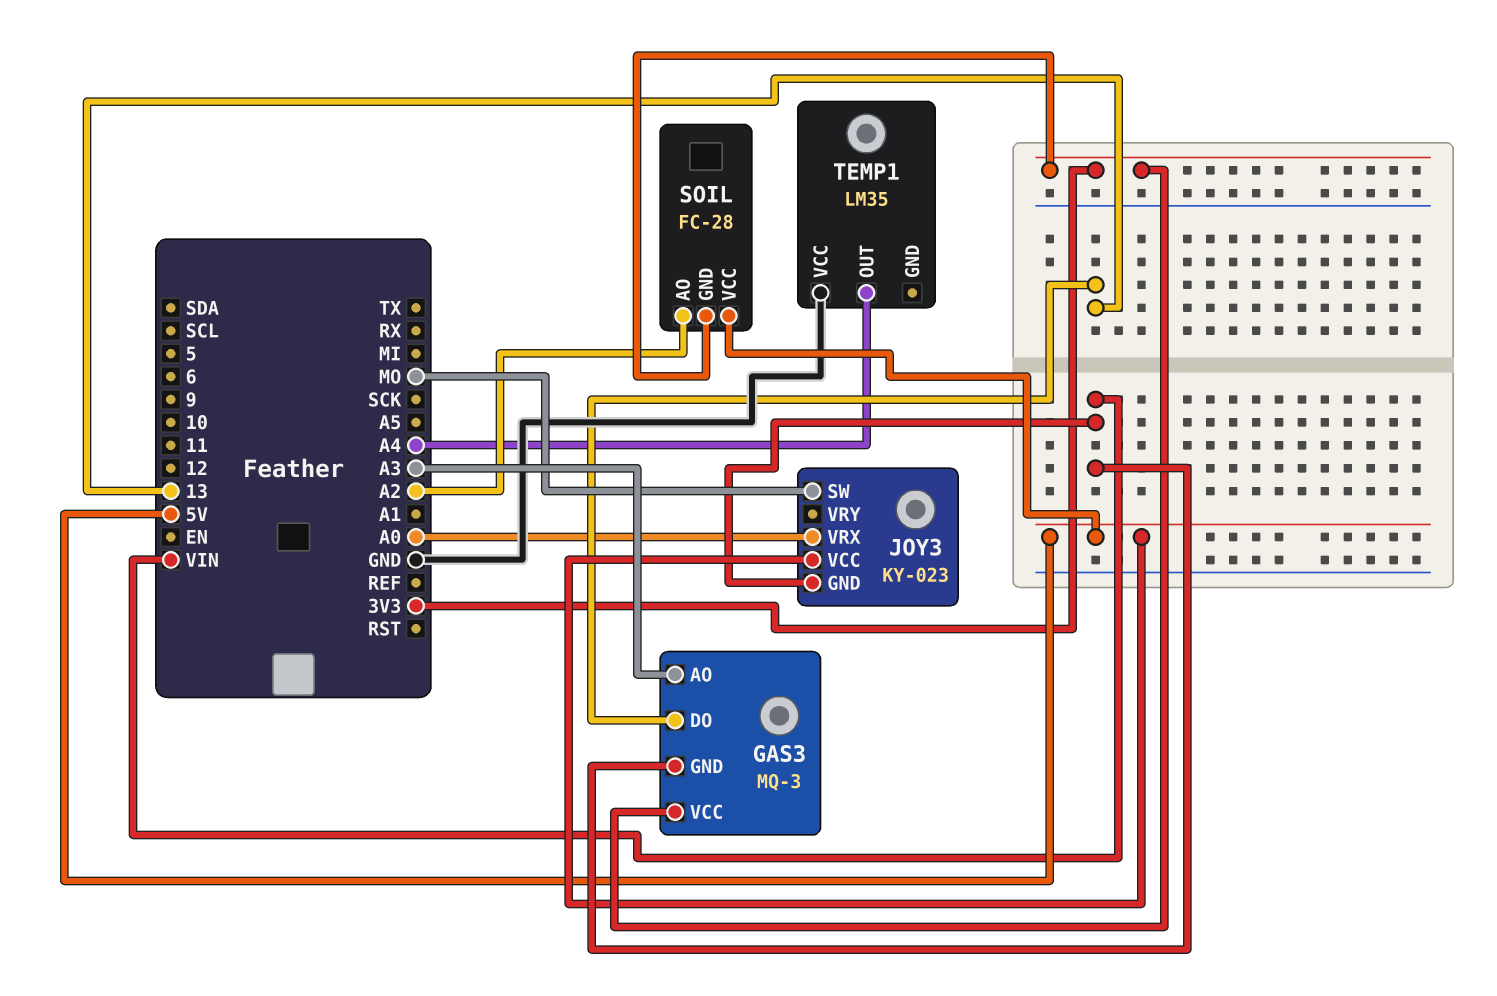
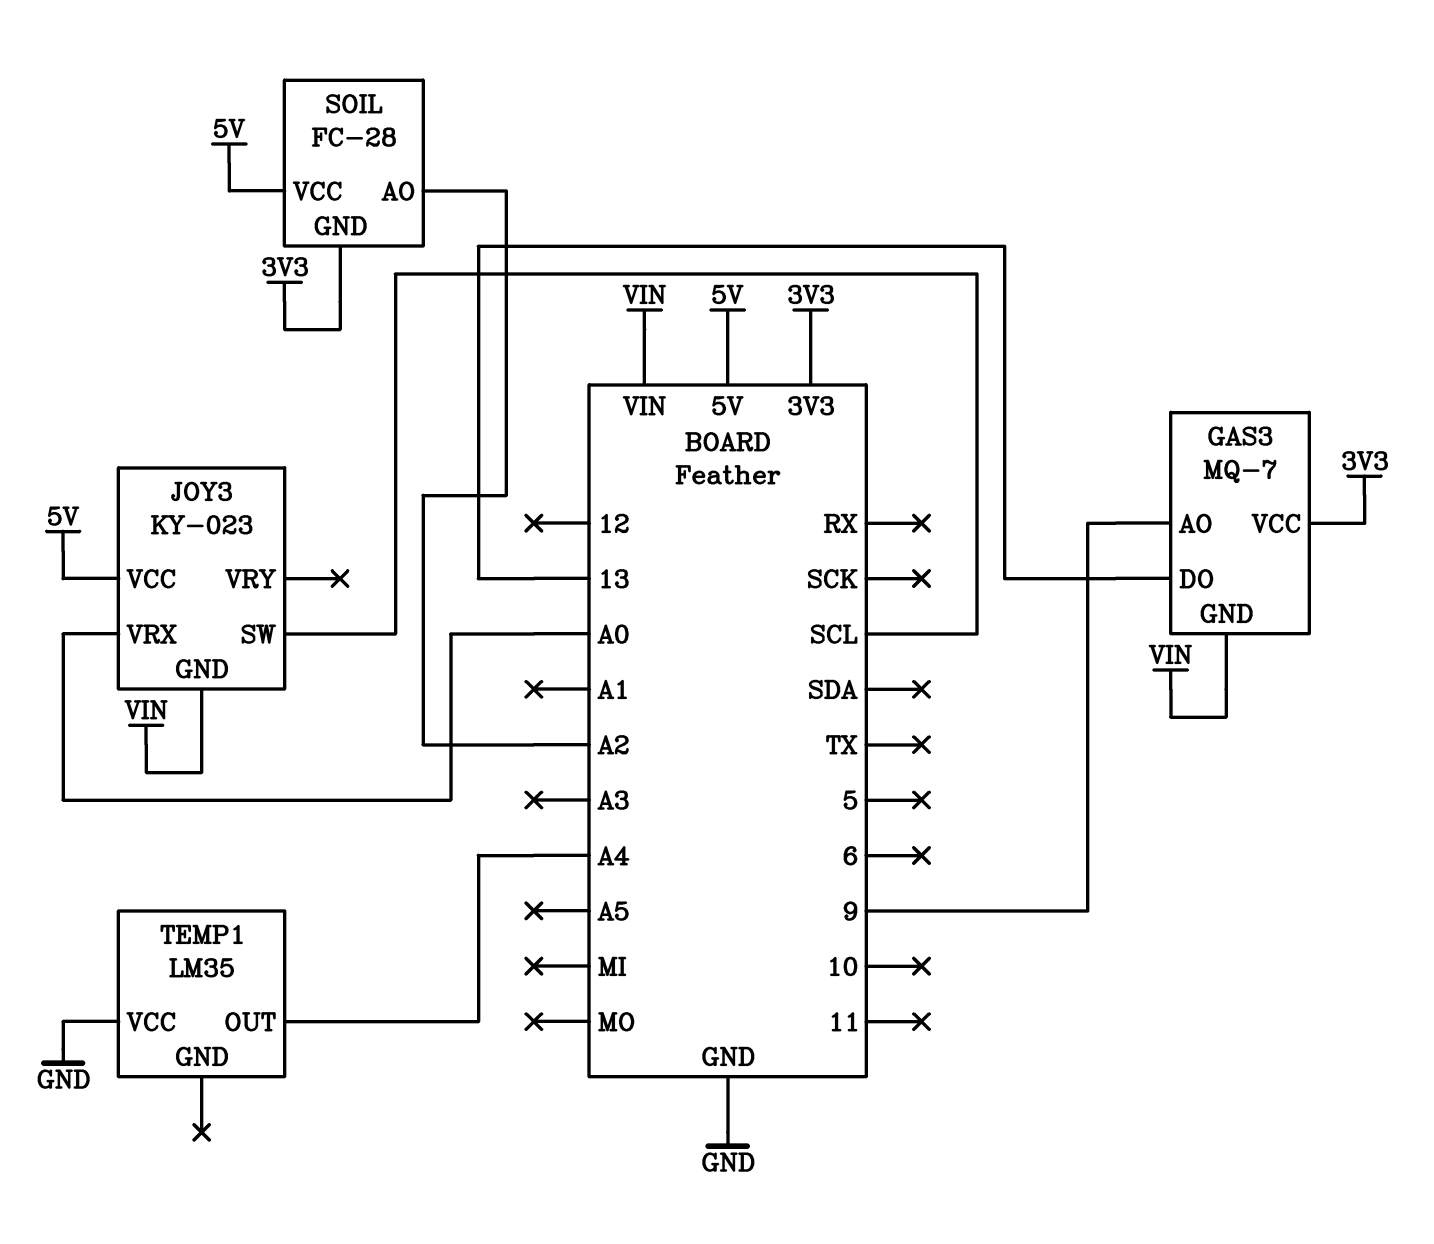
GAS3: MQ-3 -> MQ-7
GAS3 pin AO: A3 -> 9
JOY3 pin SW: MO -> SCL

